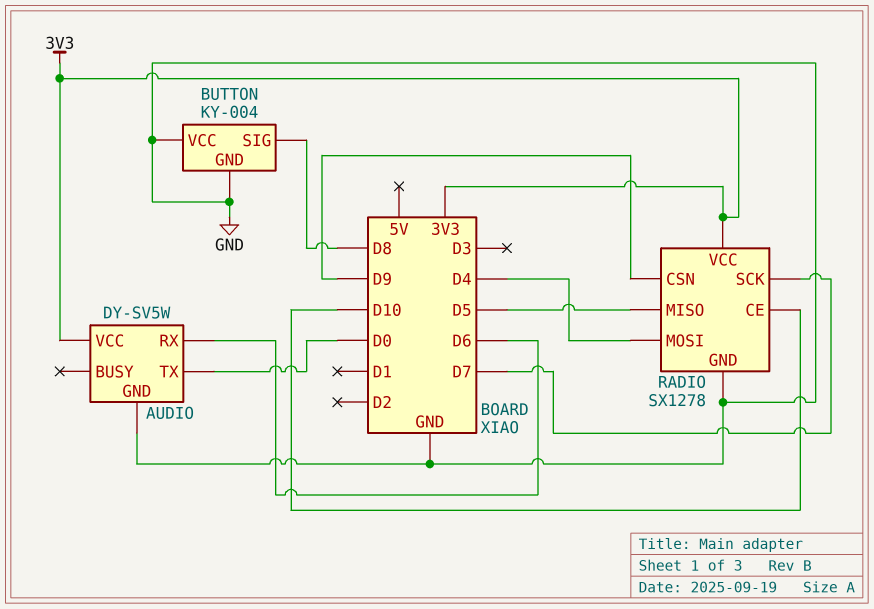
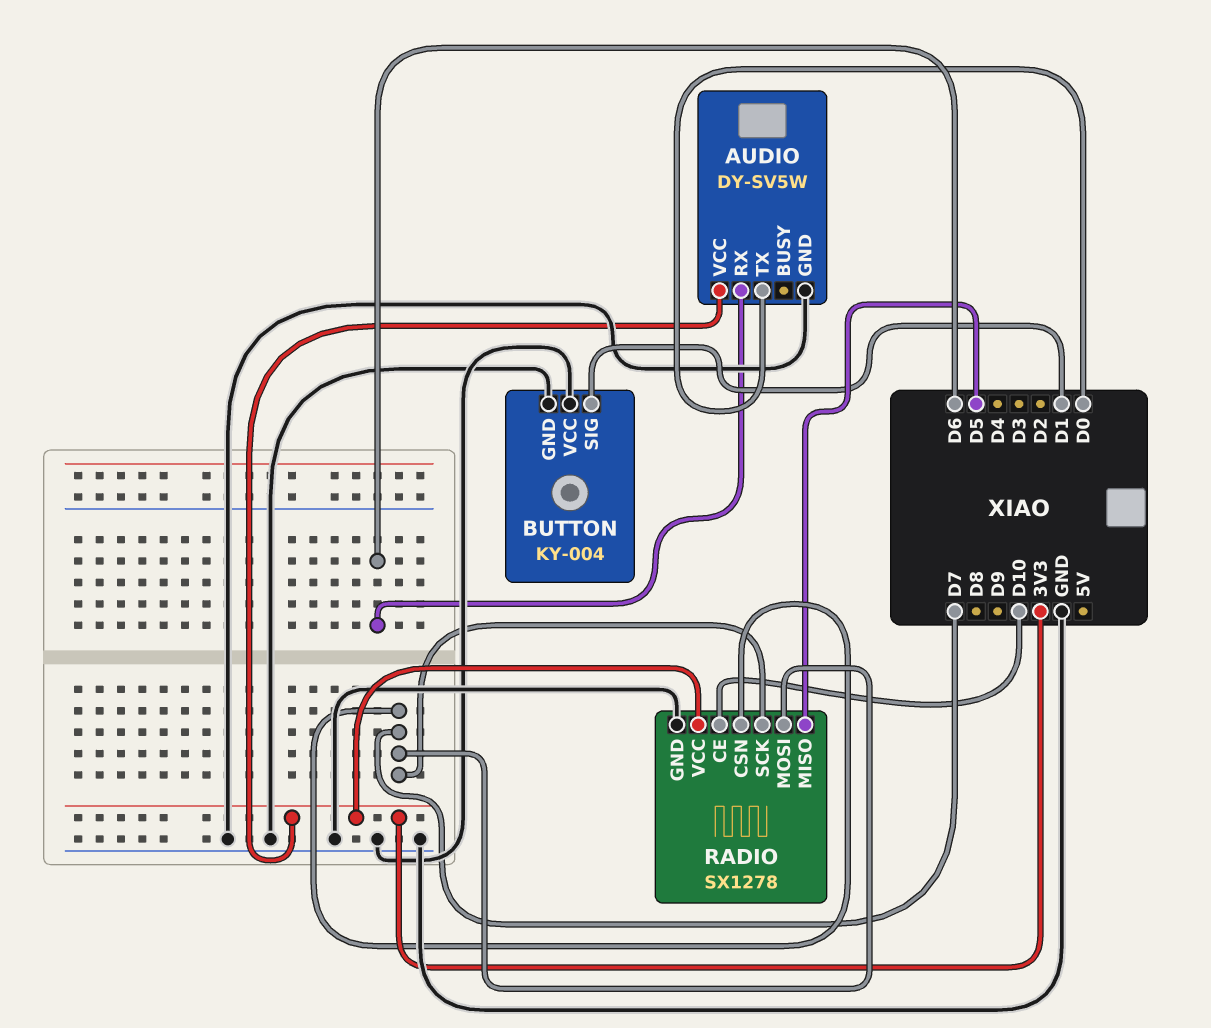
BUTTON pin SIG: D8 -> D1
RADIO pin CSN: D9 -> D7
RADIO pin MOSI: D4 -> D7

